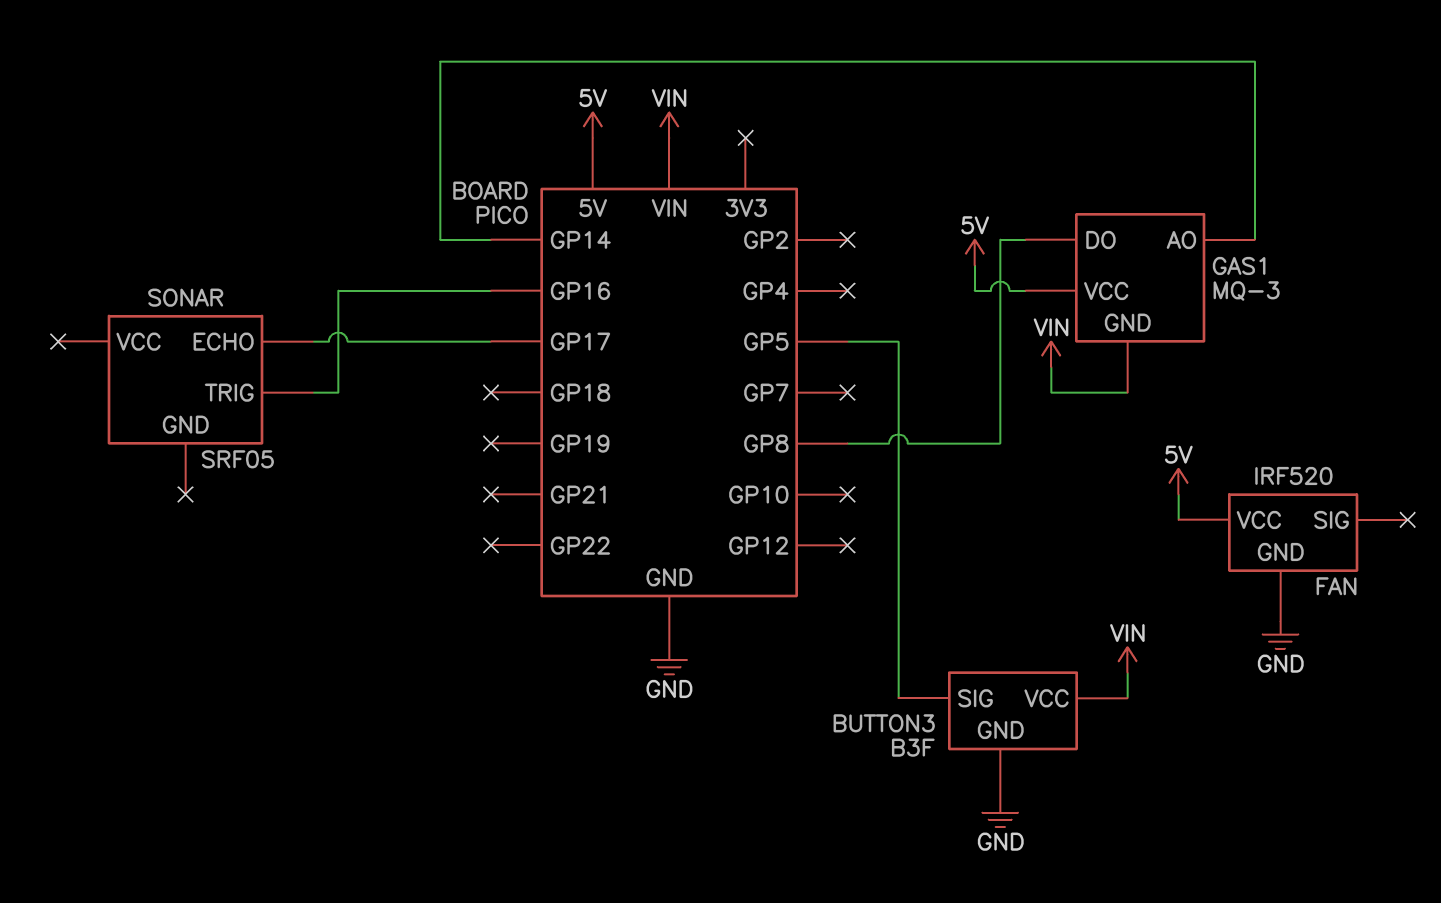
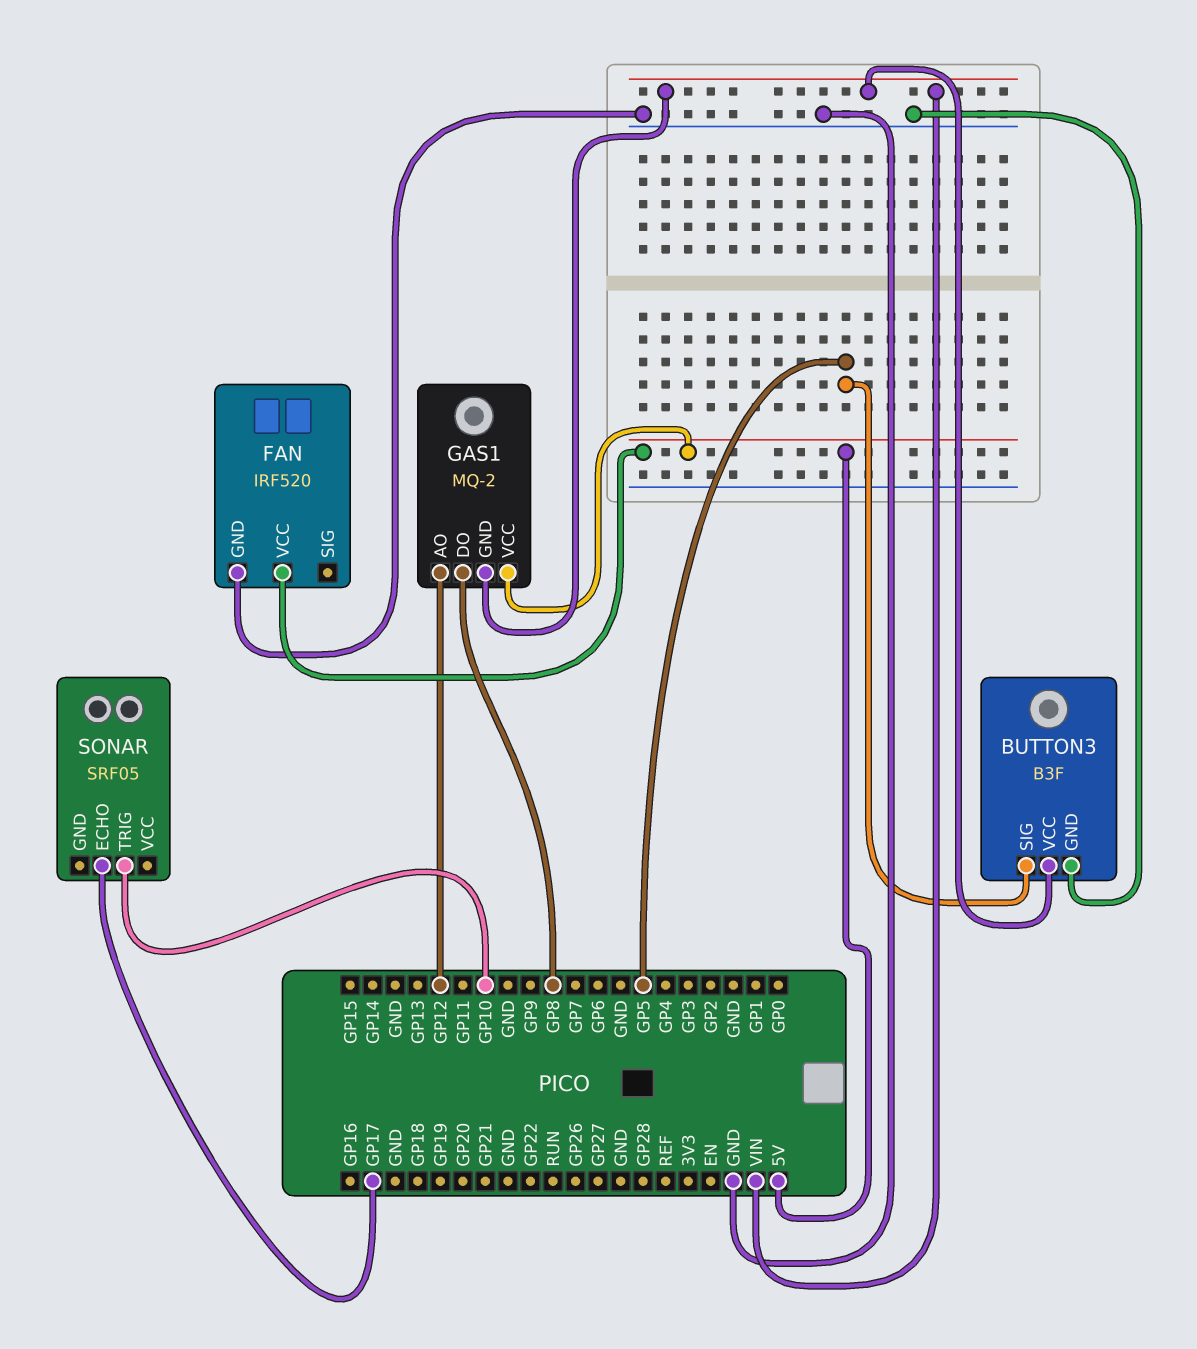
GAS1: MQ-3 -> MQ-2
GAS1 pin AO: GP14 -> GP12
SONAR pin TRIG: GP16 -> GP10

